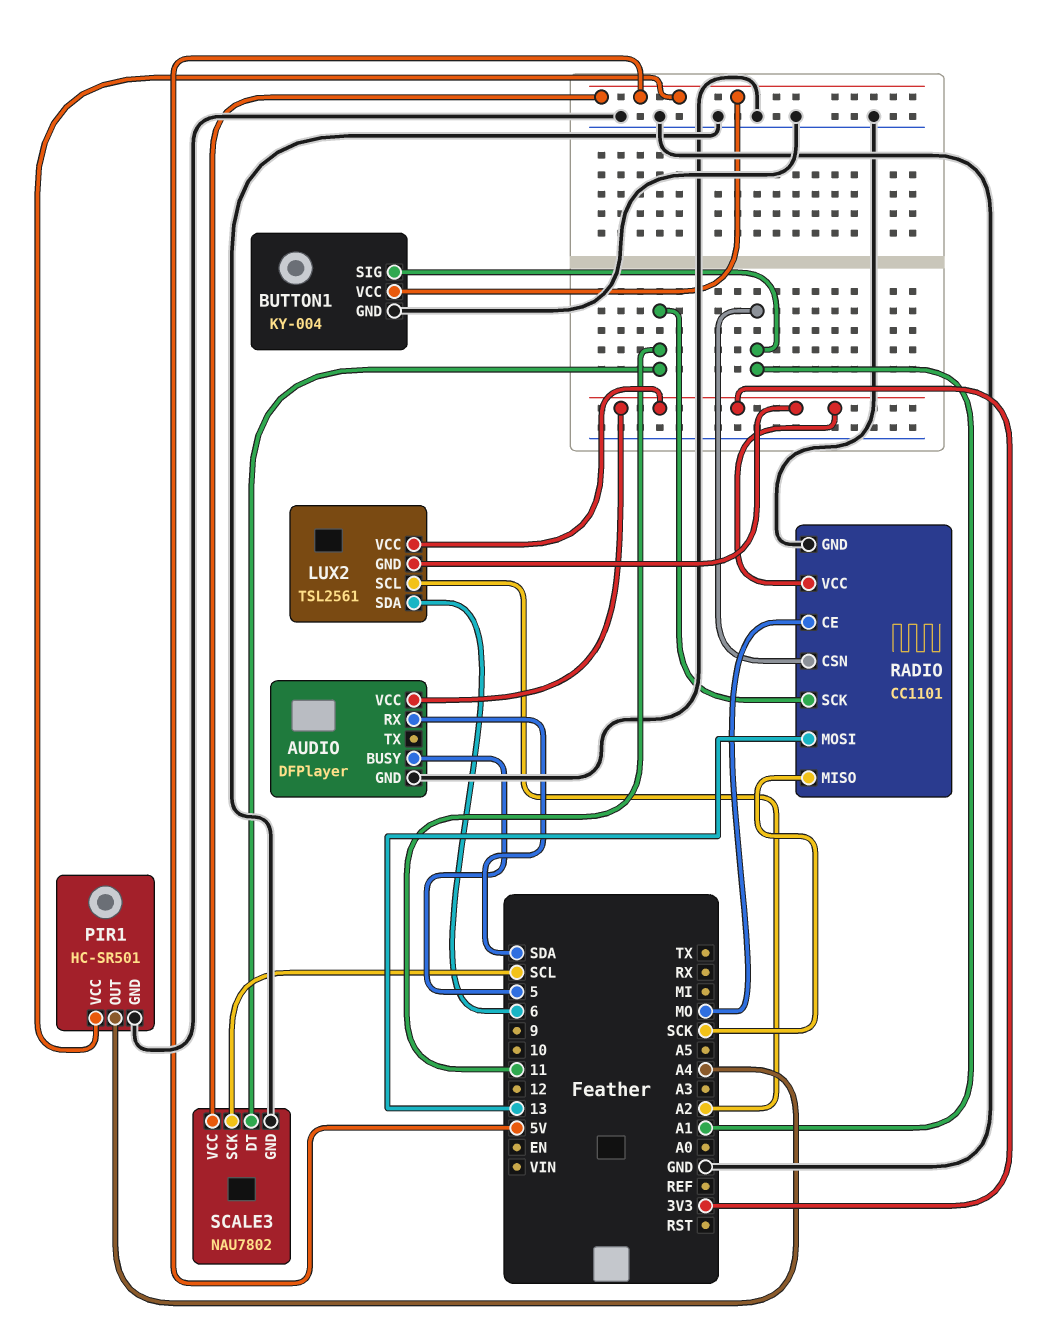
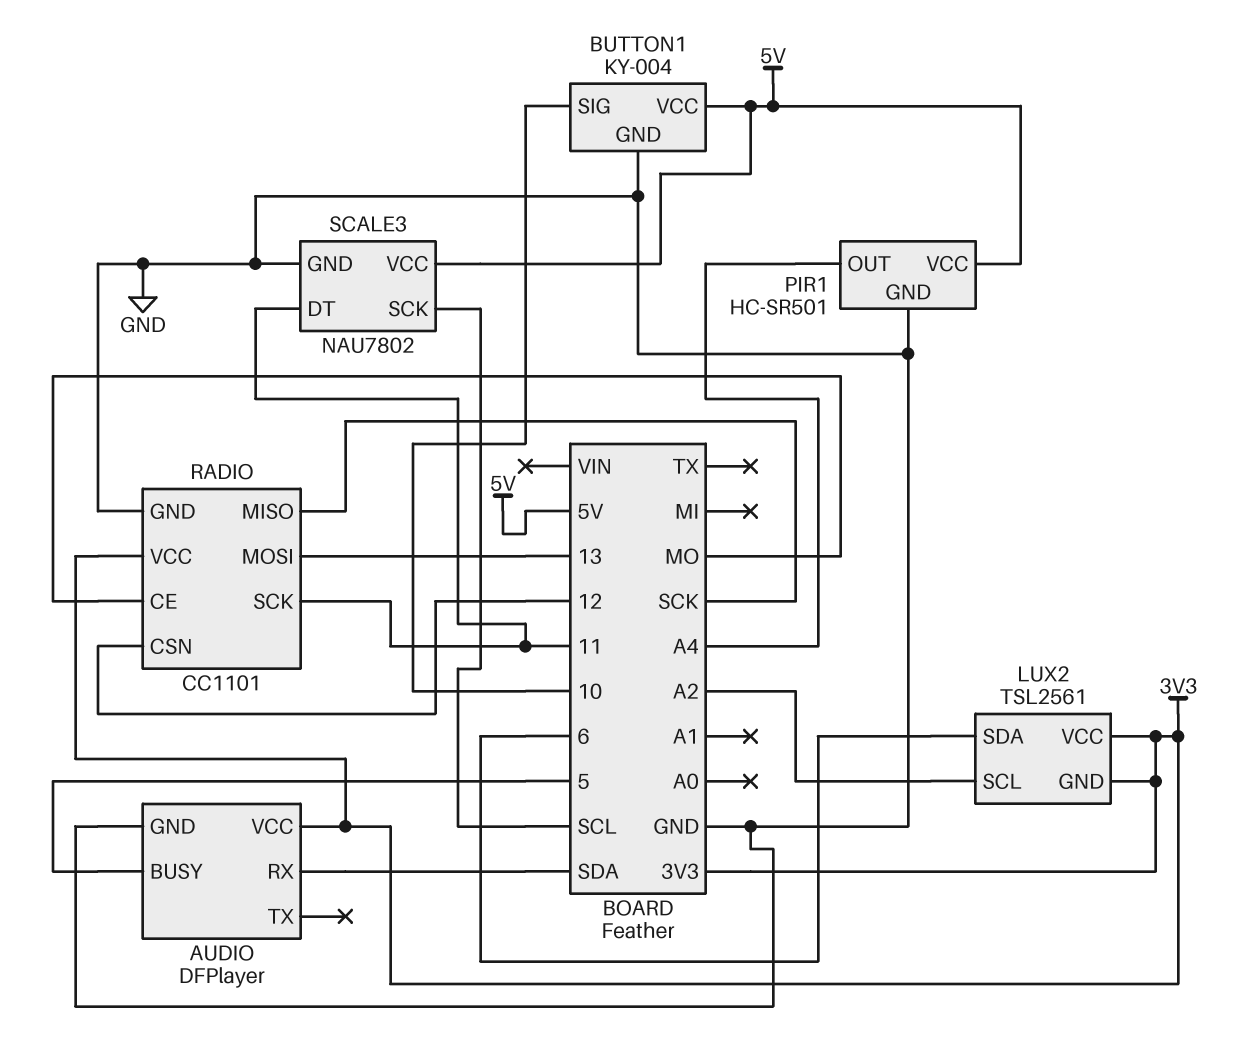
BUTTON1 pin SIG: A1 -> 10
RADIO pin CSN: A1 -> 12

